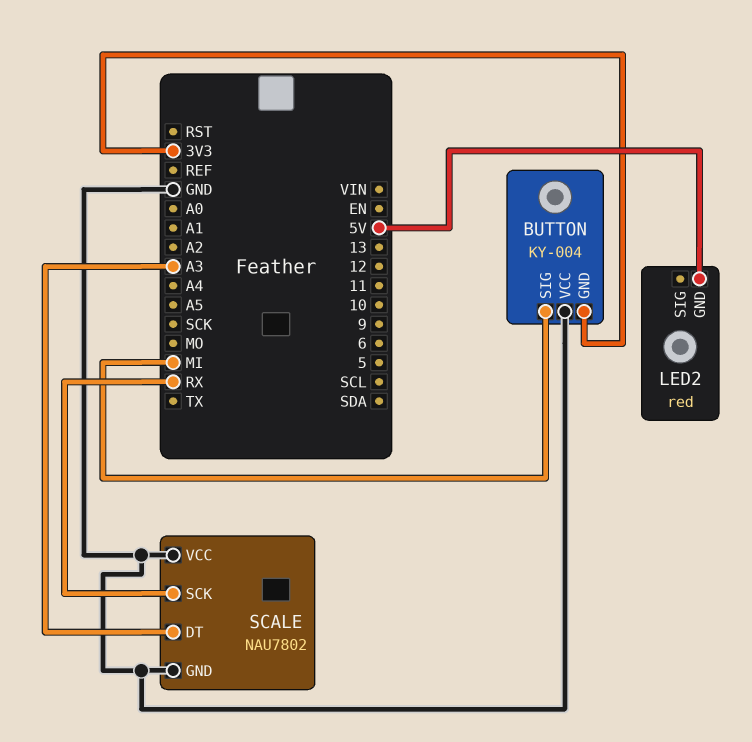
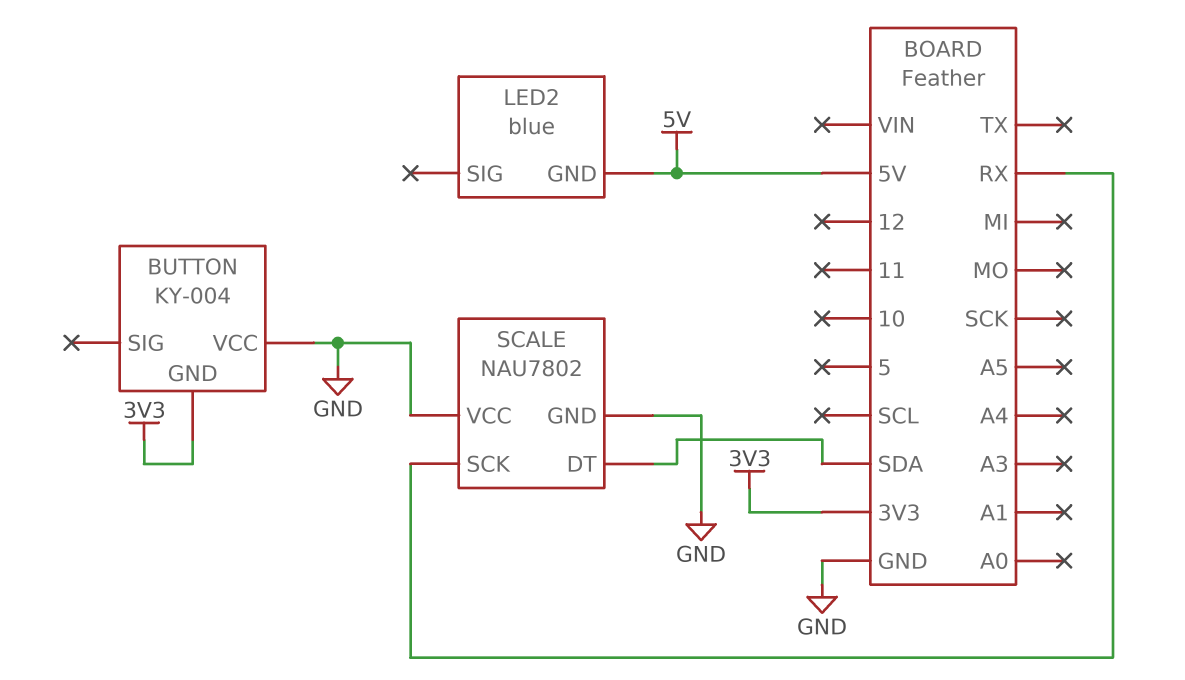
BUTTON pin SIG: MI -> none
LED2: red -> blue
SCALE pin DT: A3 -> SDA

